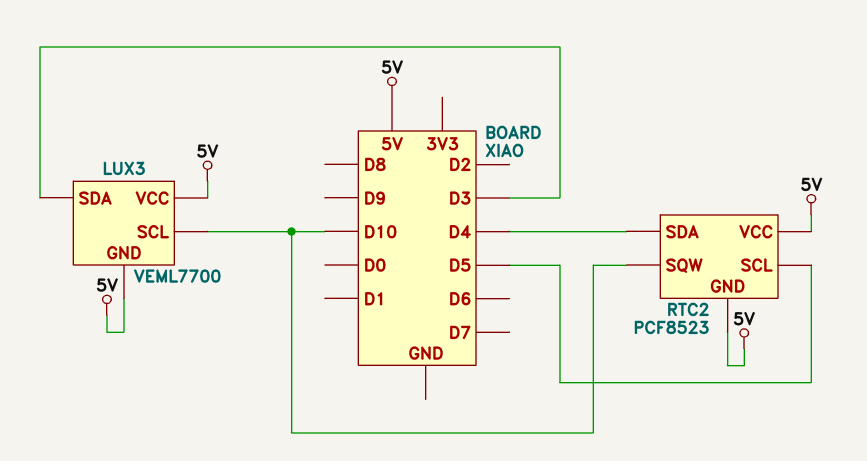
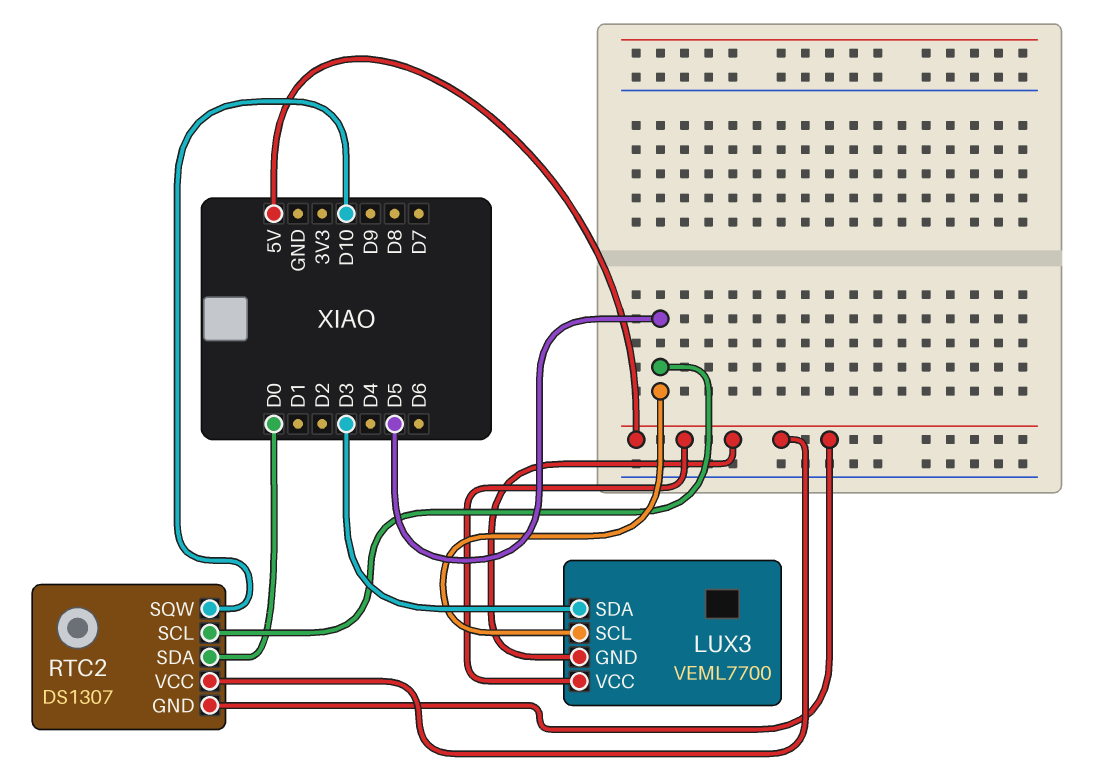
LUX3 pin SCL: D10 -> D5
RTC2: PCF8523 -> DS1307
RTC2 pin SDA: D4 -> D0

